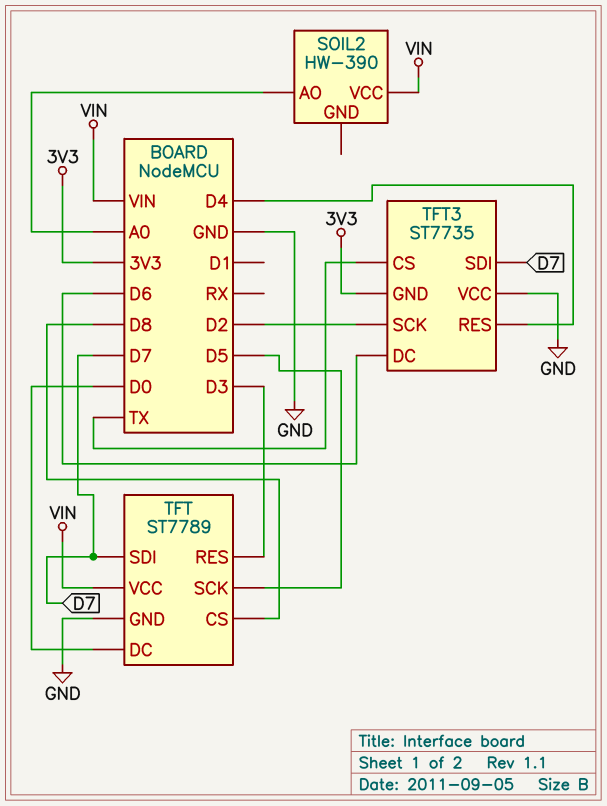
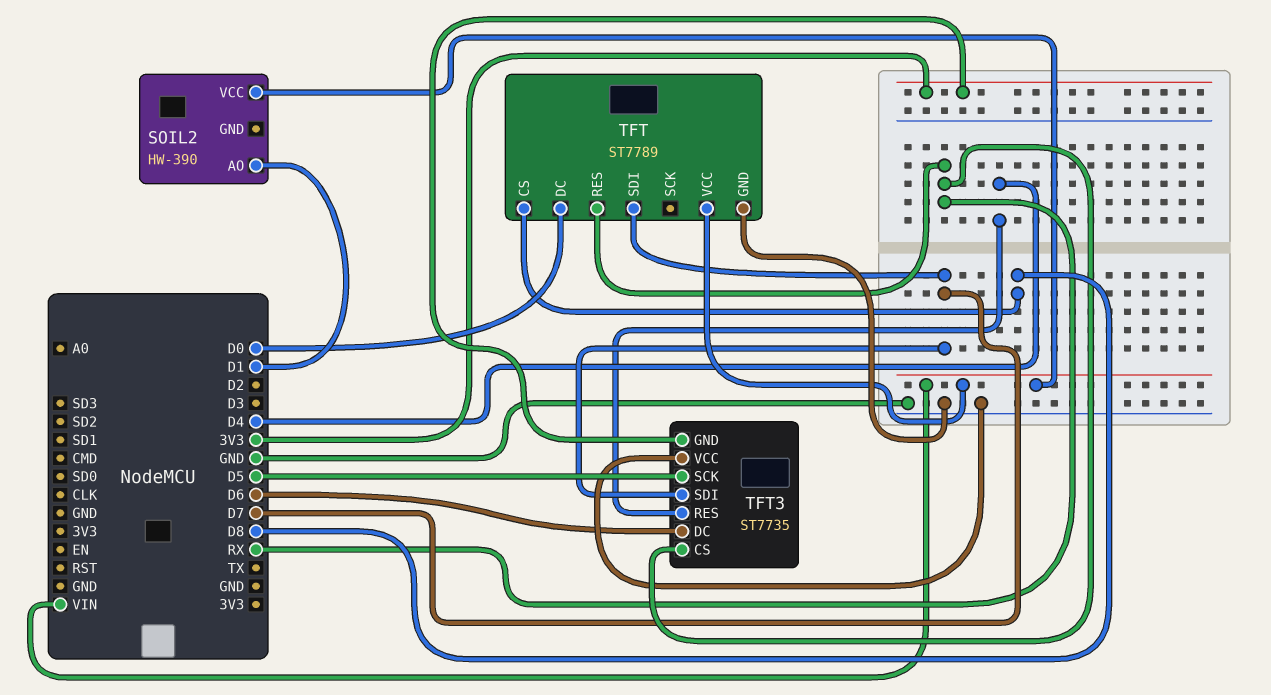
SOIL2 pin AO: A0 -> D1
TFT pin RES: D3 -> RX
TFT pin SCK: D5 -> none
TFT3 pin CS: TX -> RX
TFT3 pin SCK: D2 -> D5

